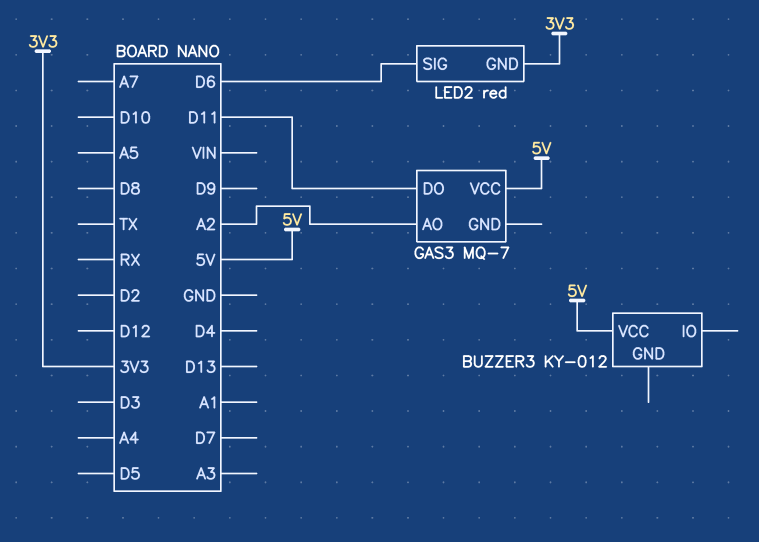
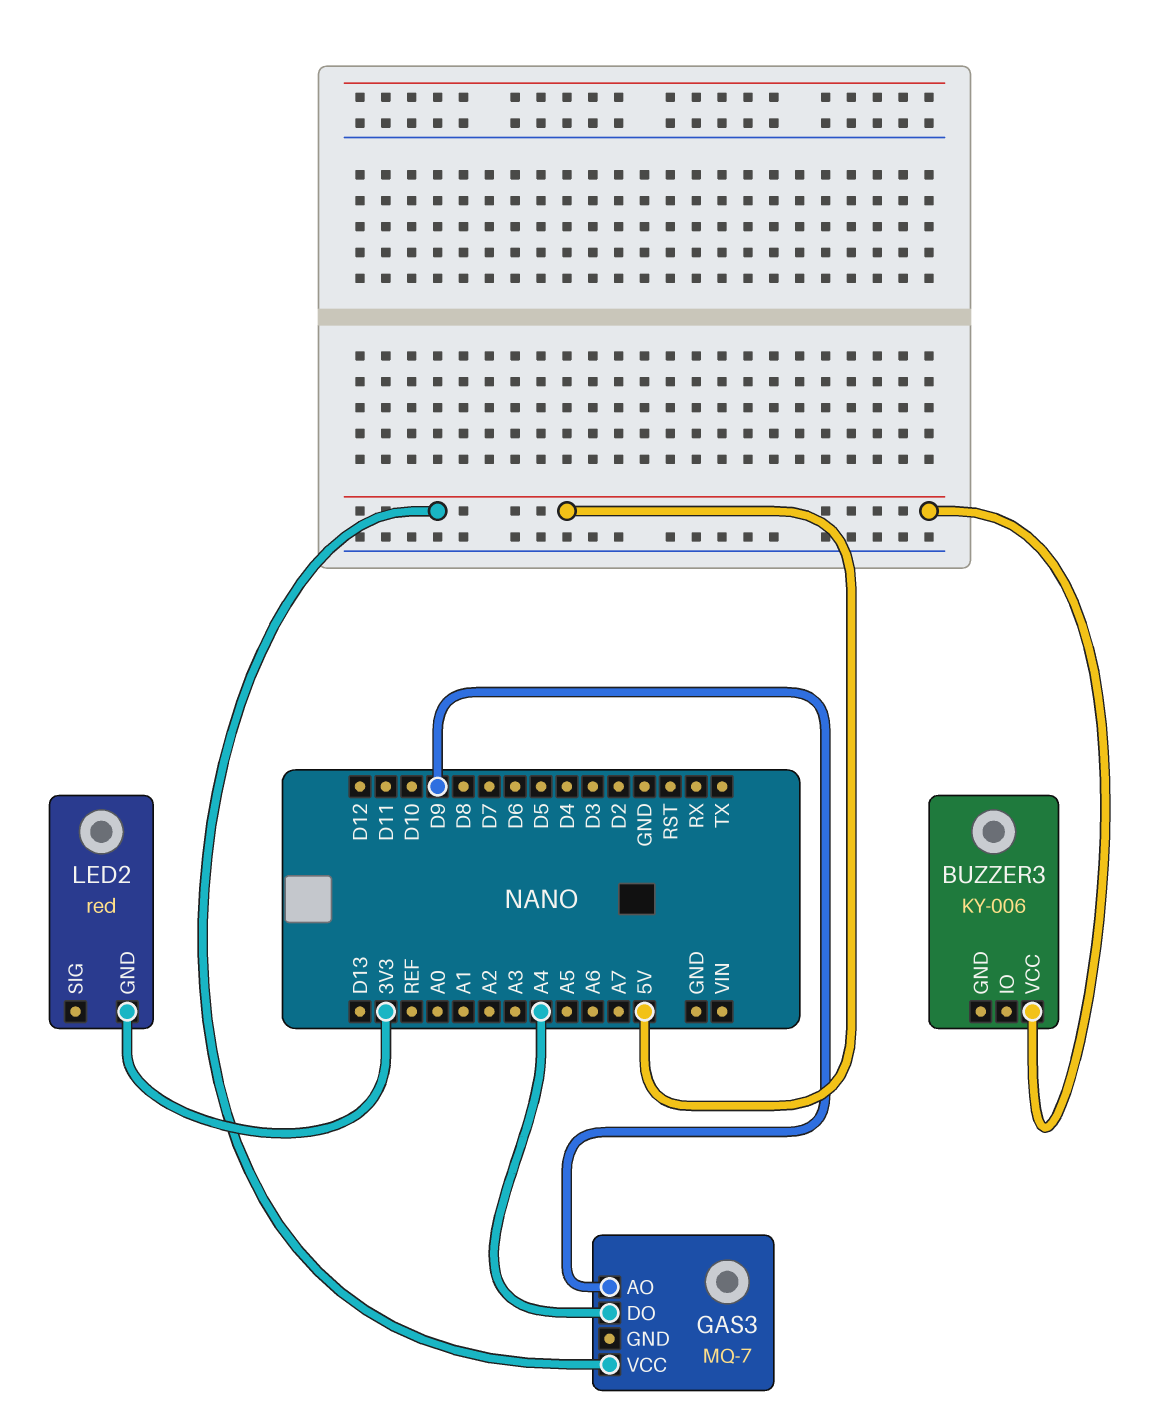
BUZZER3: KY-012 -> KY-006
GAS3 pin AO: A2 -> D9
GAS3 pin DO: D11 -> A4
LED2 pin SIG: D6 -> none

